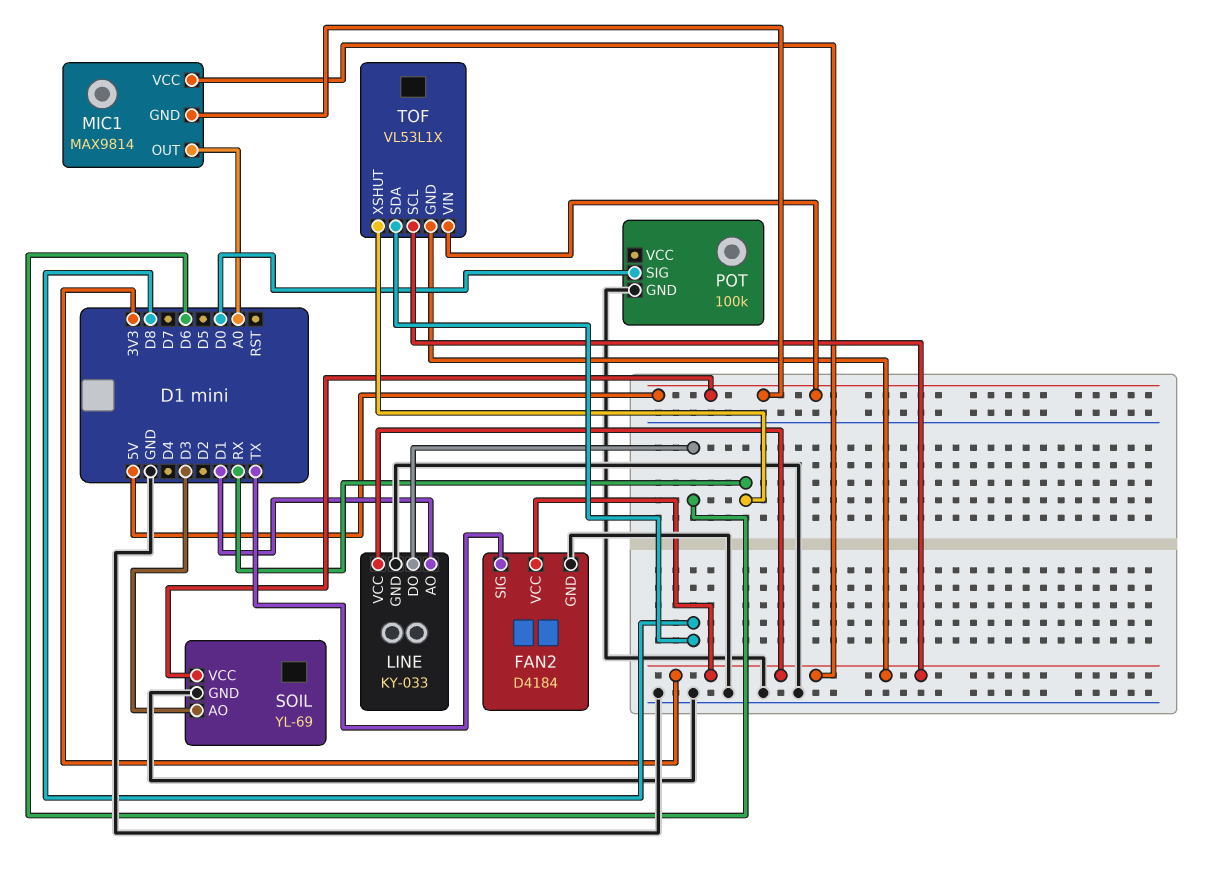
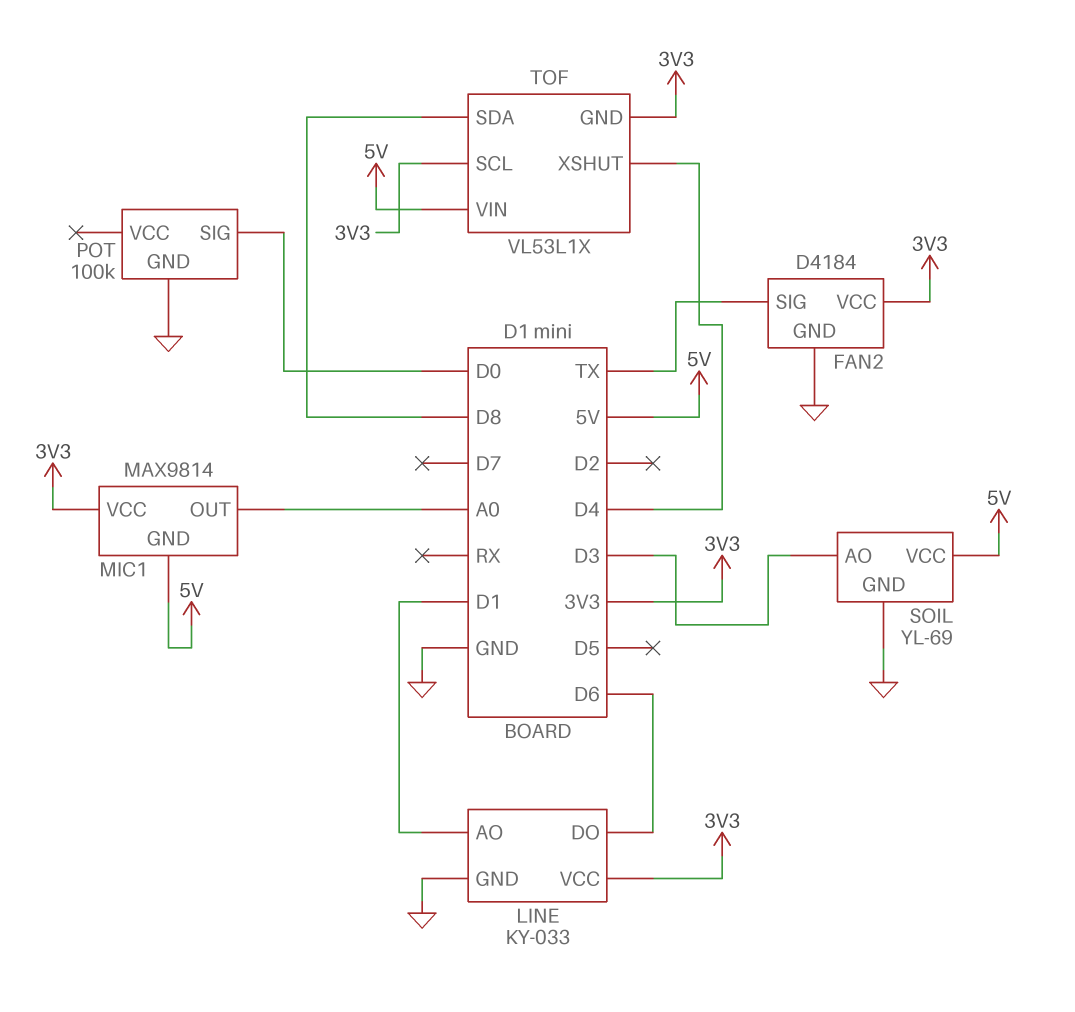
TOF pin XSHUT: RX -> D4

